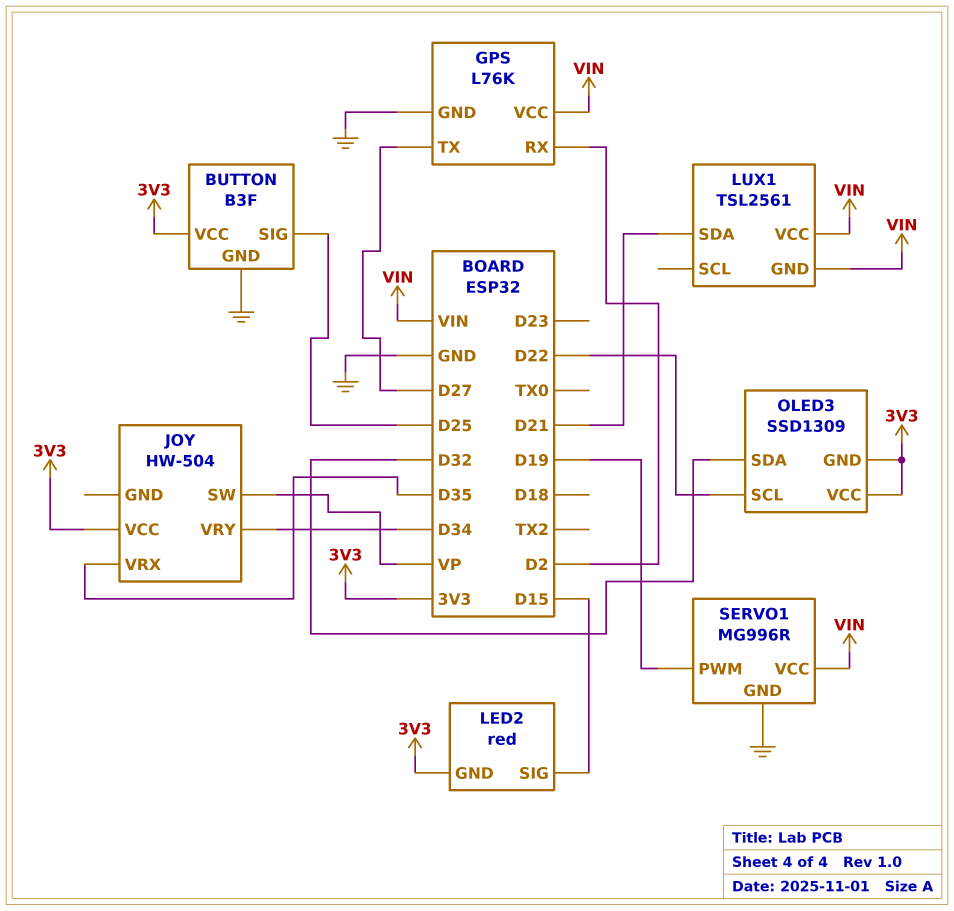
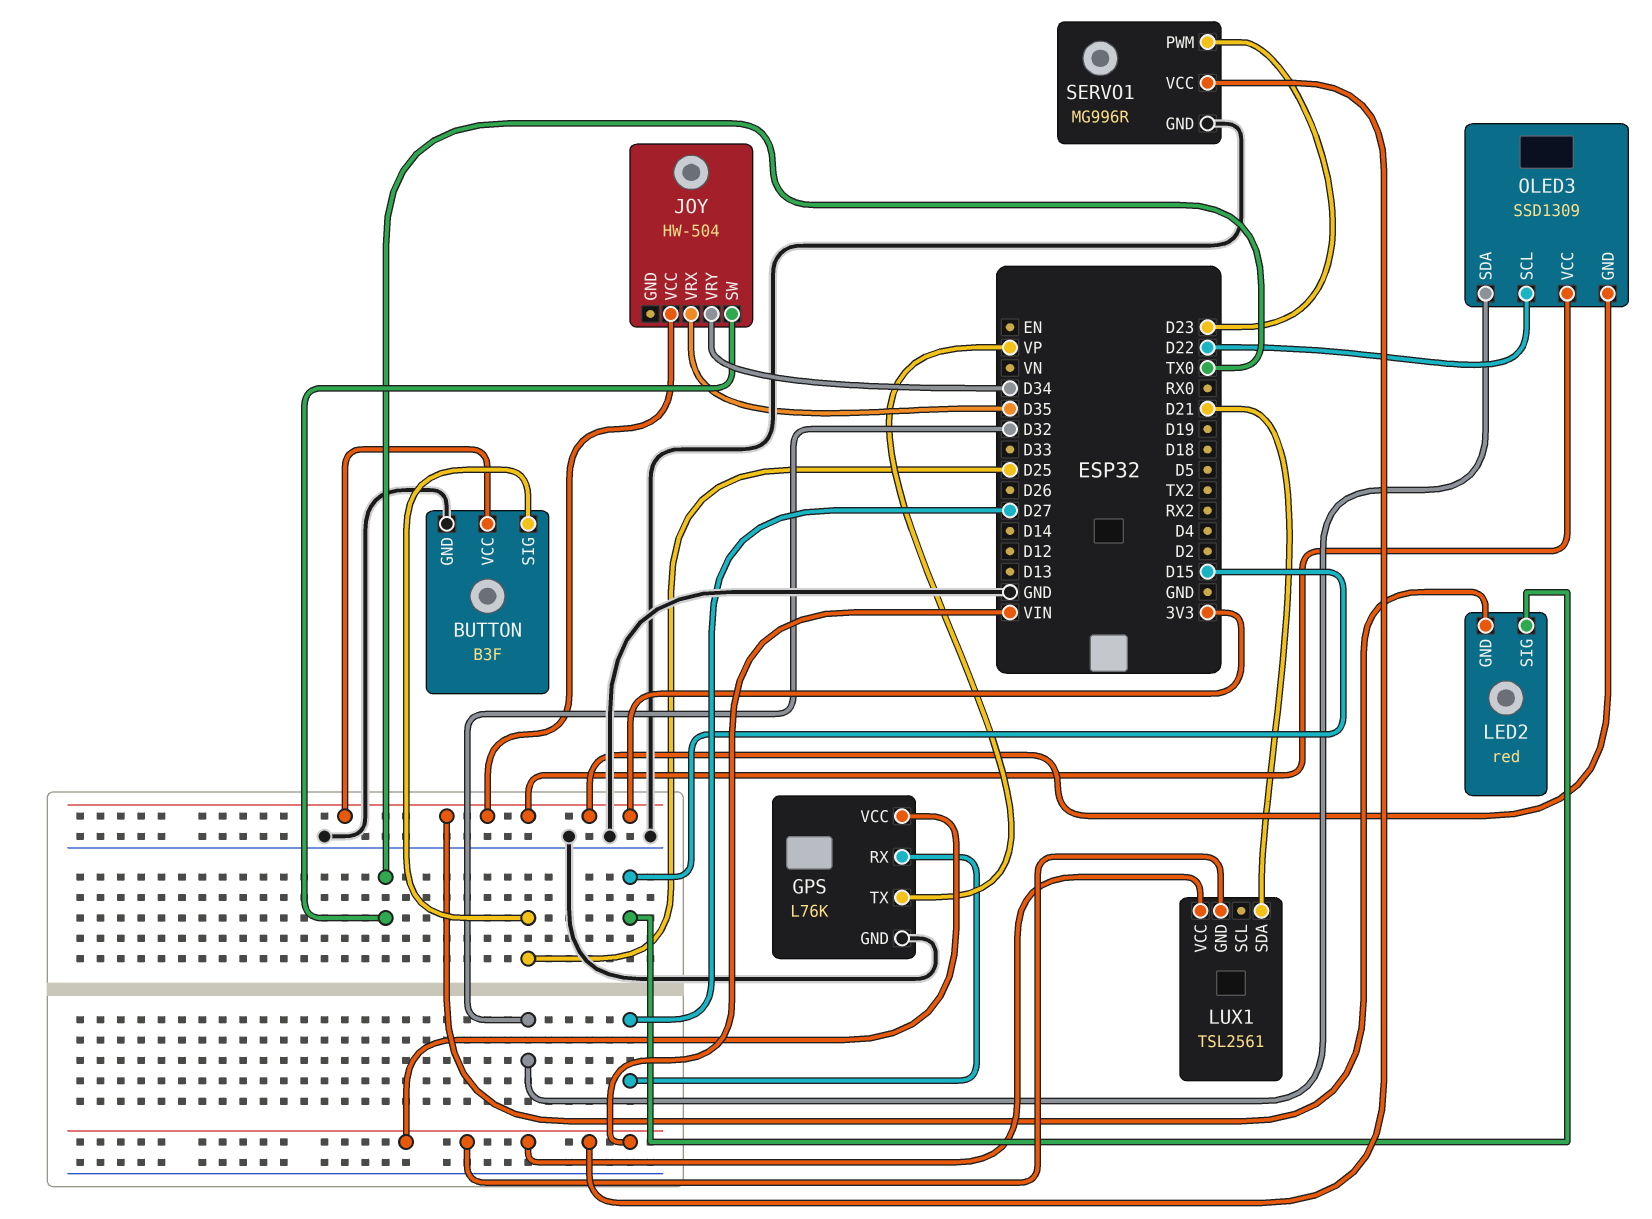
GPS pin RX: D2 -> D27
GPS pin TX: D27 -> VP
JOY pin SW: VP -> TX0
SERVO1 pin PWM: D19 -> D23

